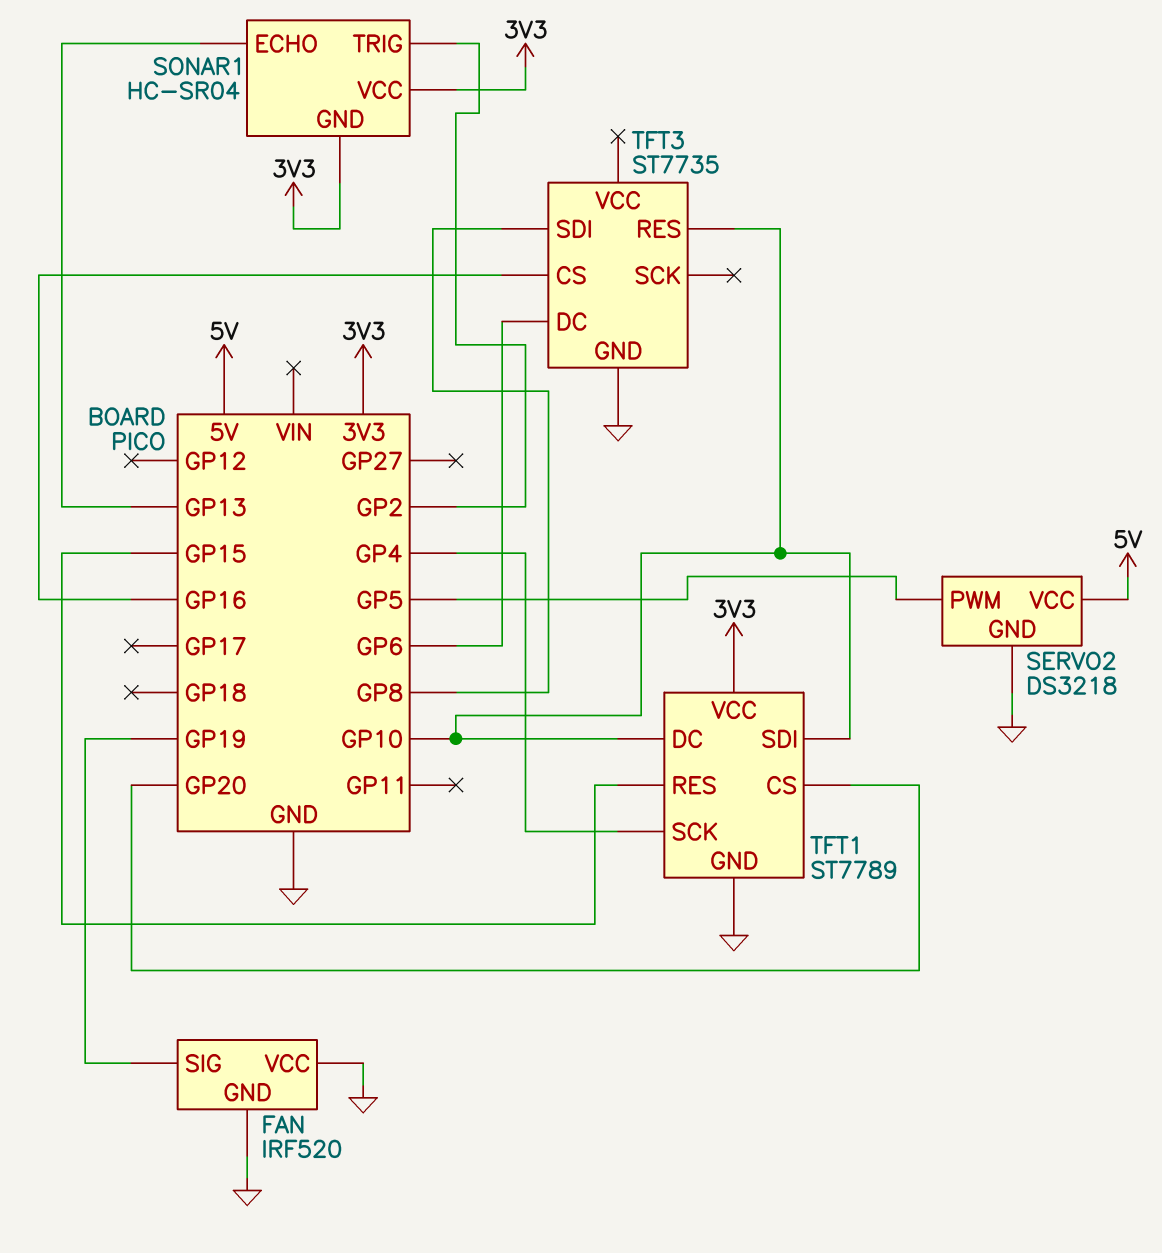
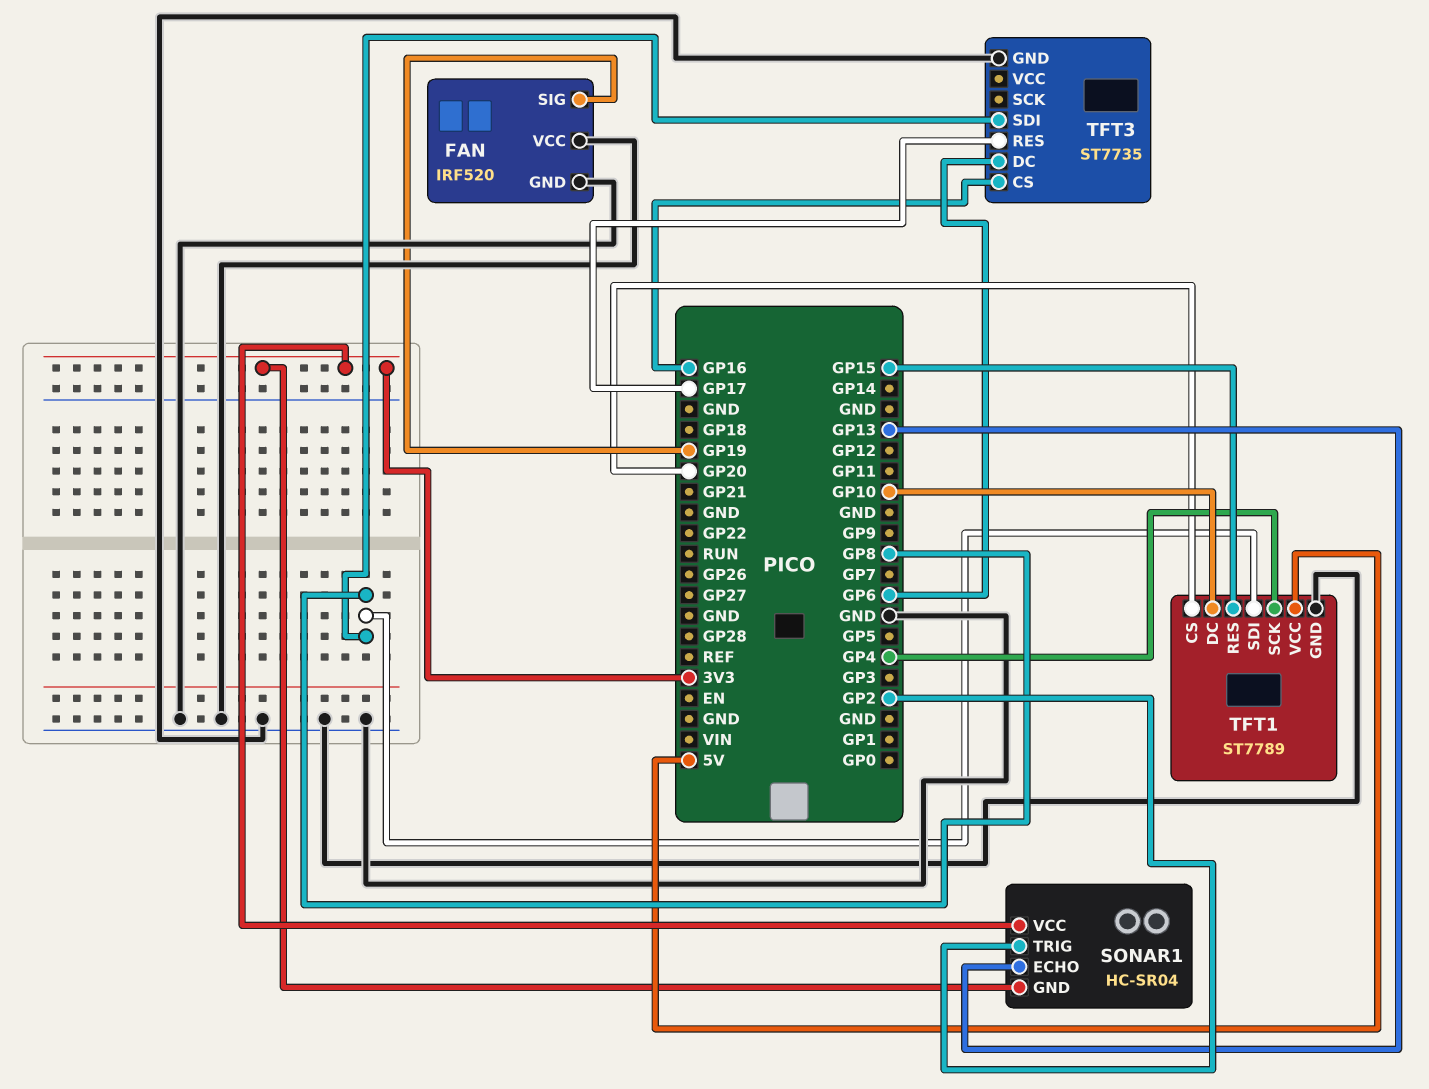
SERVO2: DS3218 -> none
SERVO2 pin GND: GND -> none
SERVO2 pin PWM: GP5 -> none
SERVO2 pin VCC: 5V -> none
TFT1 pin SDI: GP10 -> GP8
TFT1 pin VCC: 3V3 -> 5V
TFT3 pin RES: GP10 -> GP17

